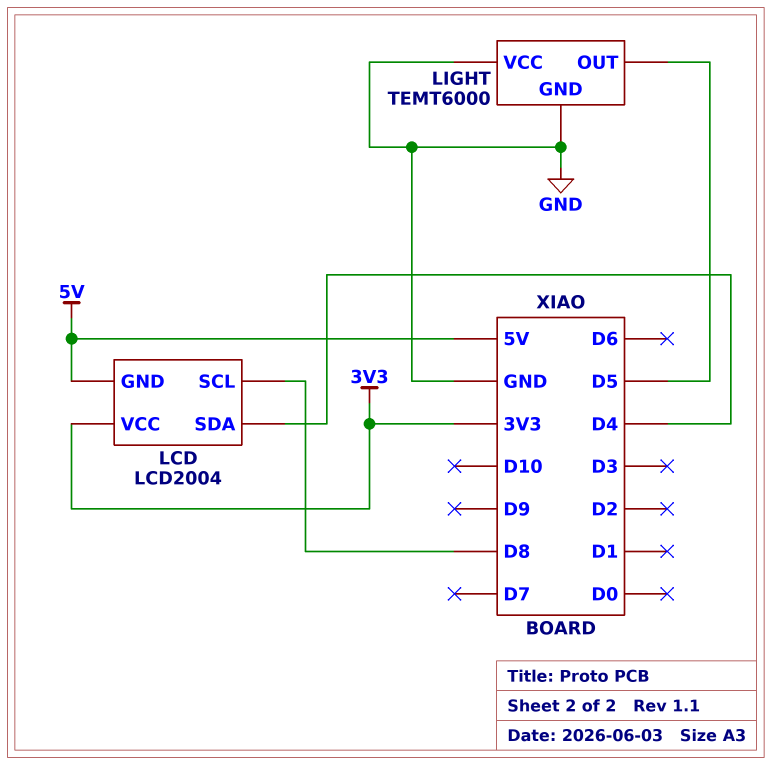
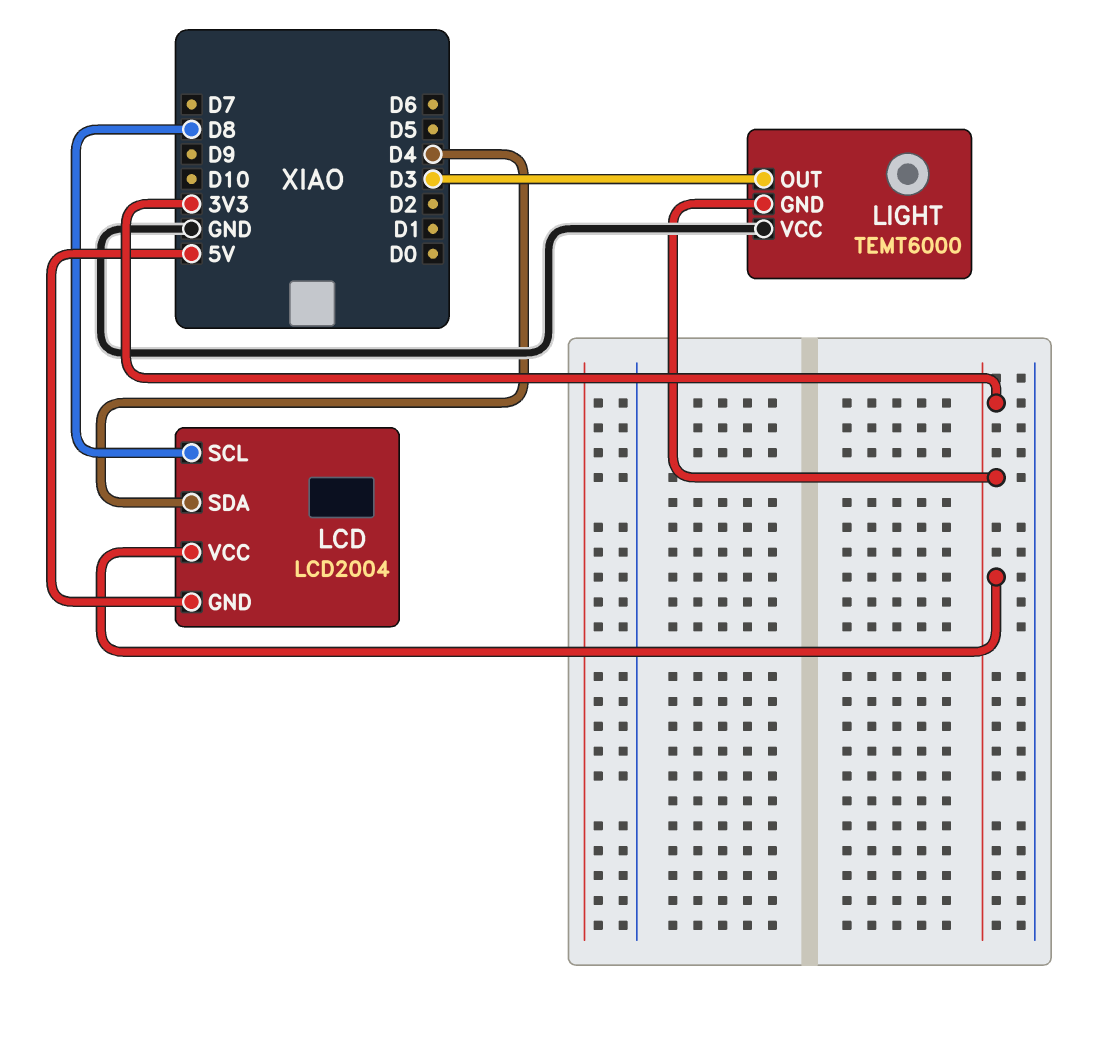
LIGHT pin GND: GND -> 3V3
LIGHT pin OUT: D5 -> D3

